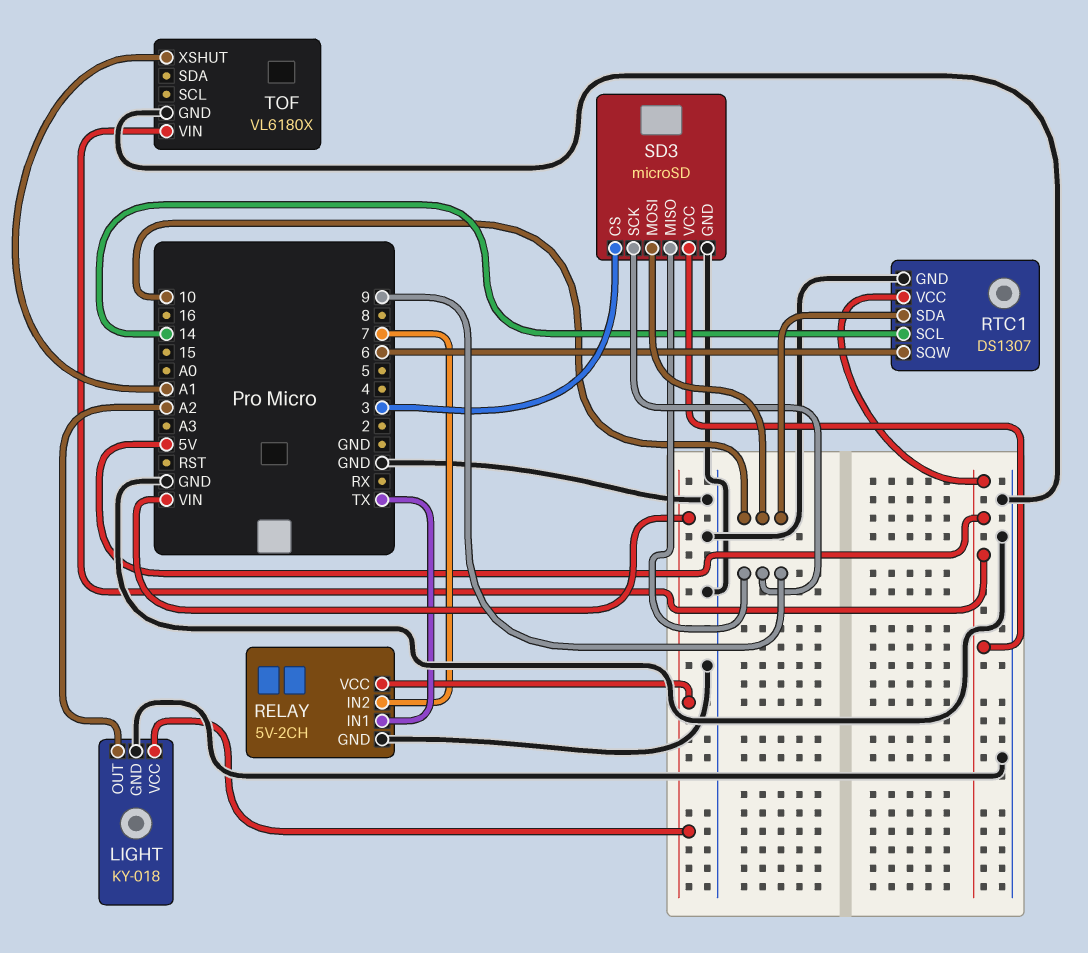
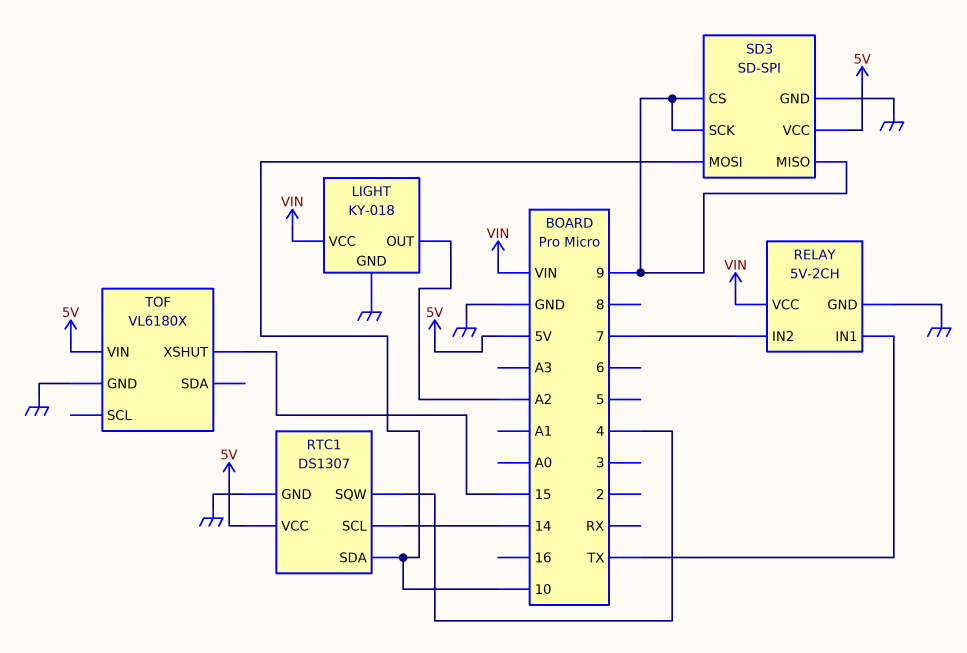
RTC1 pin SQW: 6 -> 4
SD3: microSD -> SD-SPI
SD3 pin CS: 3 -> 9
TOF pin XSHUT: A1 -> 15

